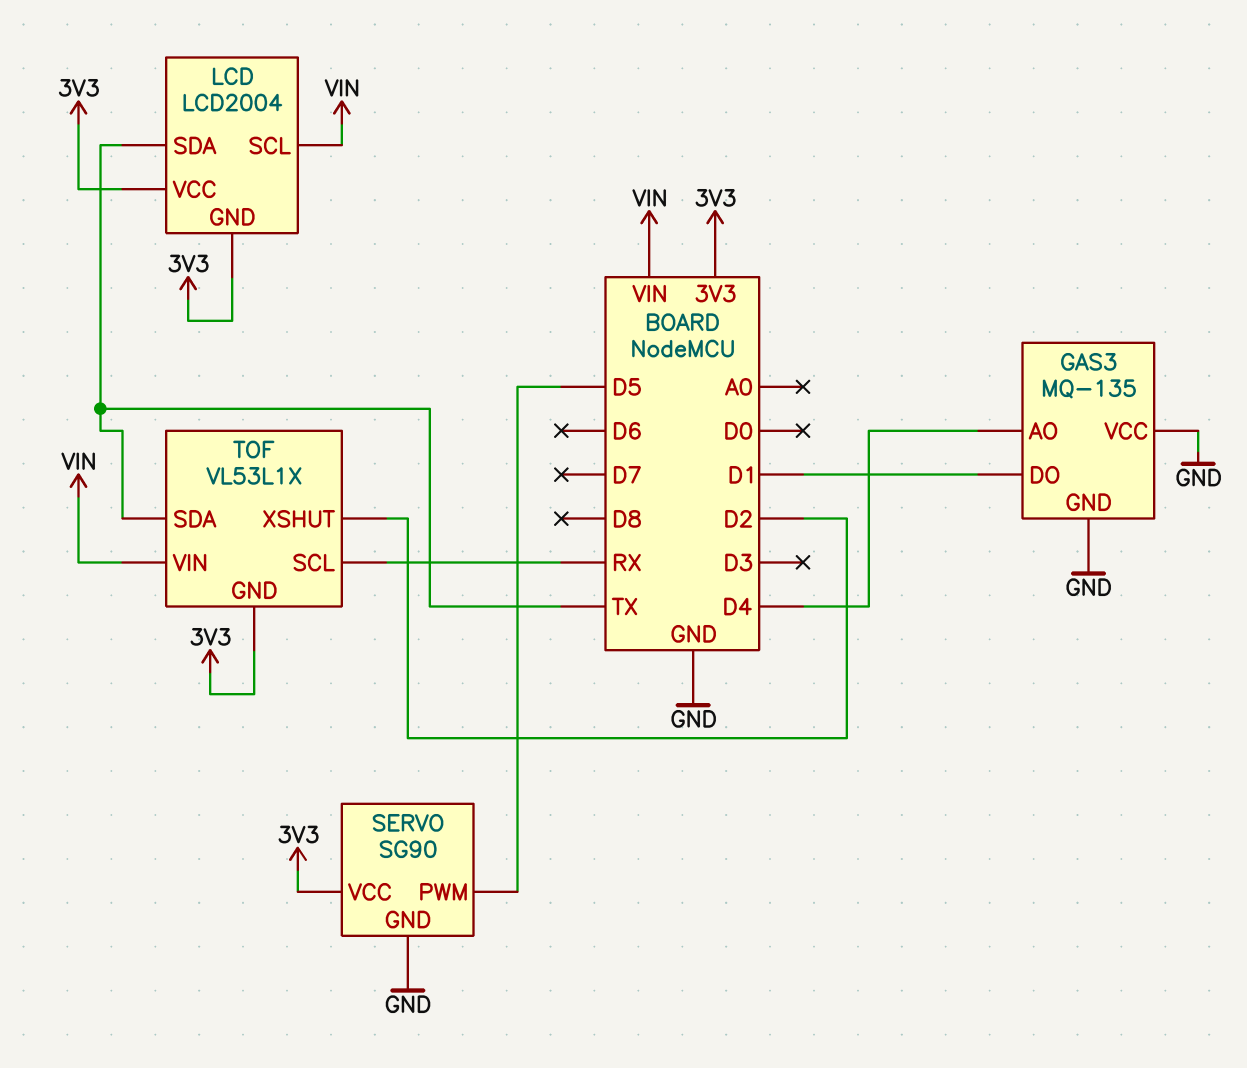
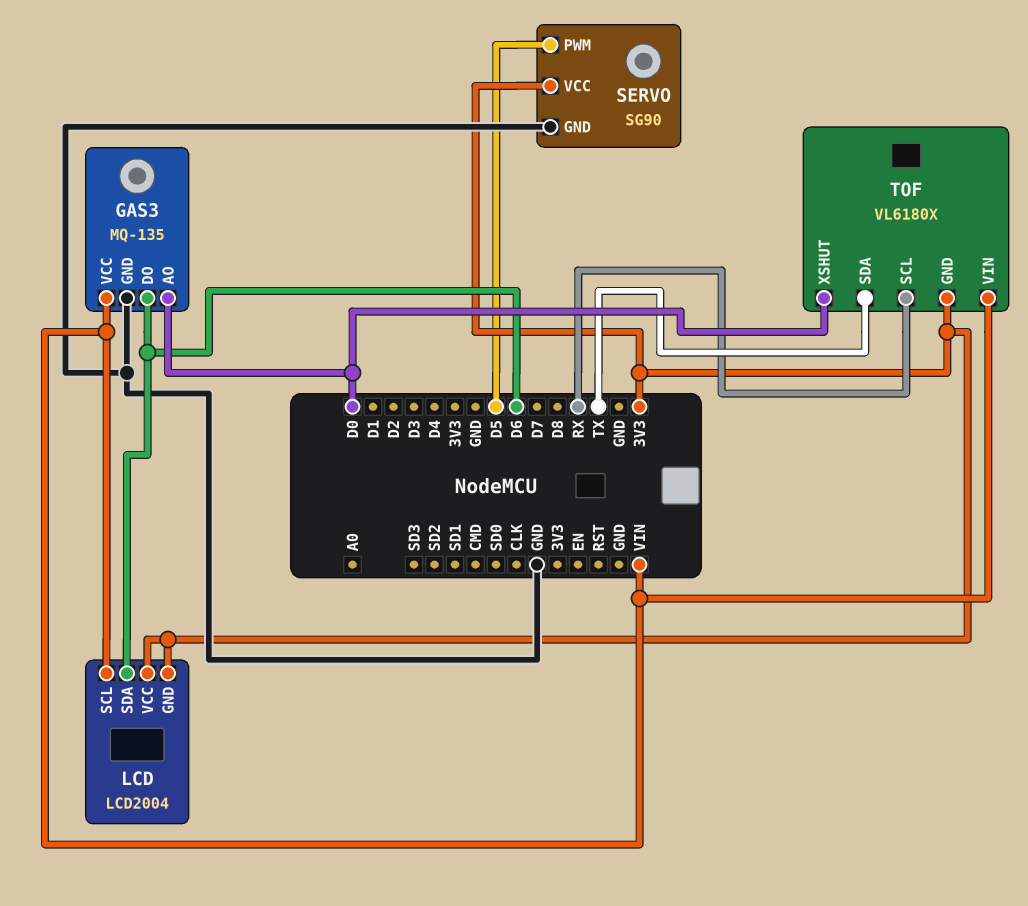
GAS3 pin AO: D4 -> D0
GAS3 pin DO: D1 -> D6
GAS3 pin VCC: GND -> VIN
LCD pin SDA: TX -> D6
TOF: VL53L1X -> VL6180X
TOF pin XSHUT: D2 -> D0

